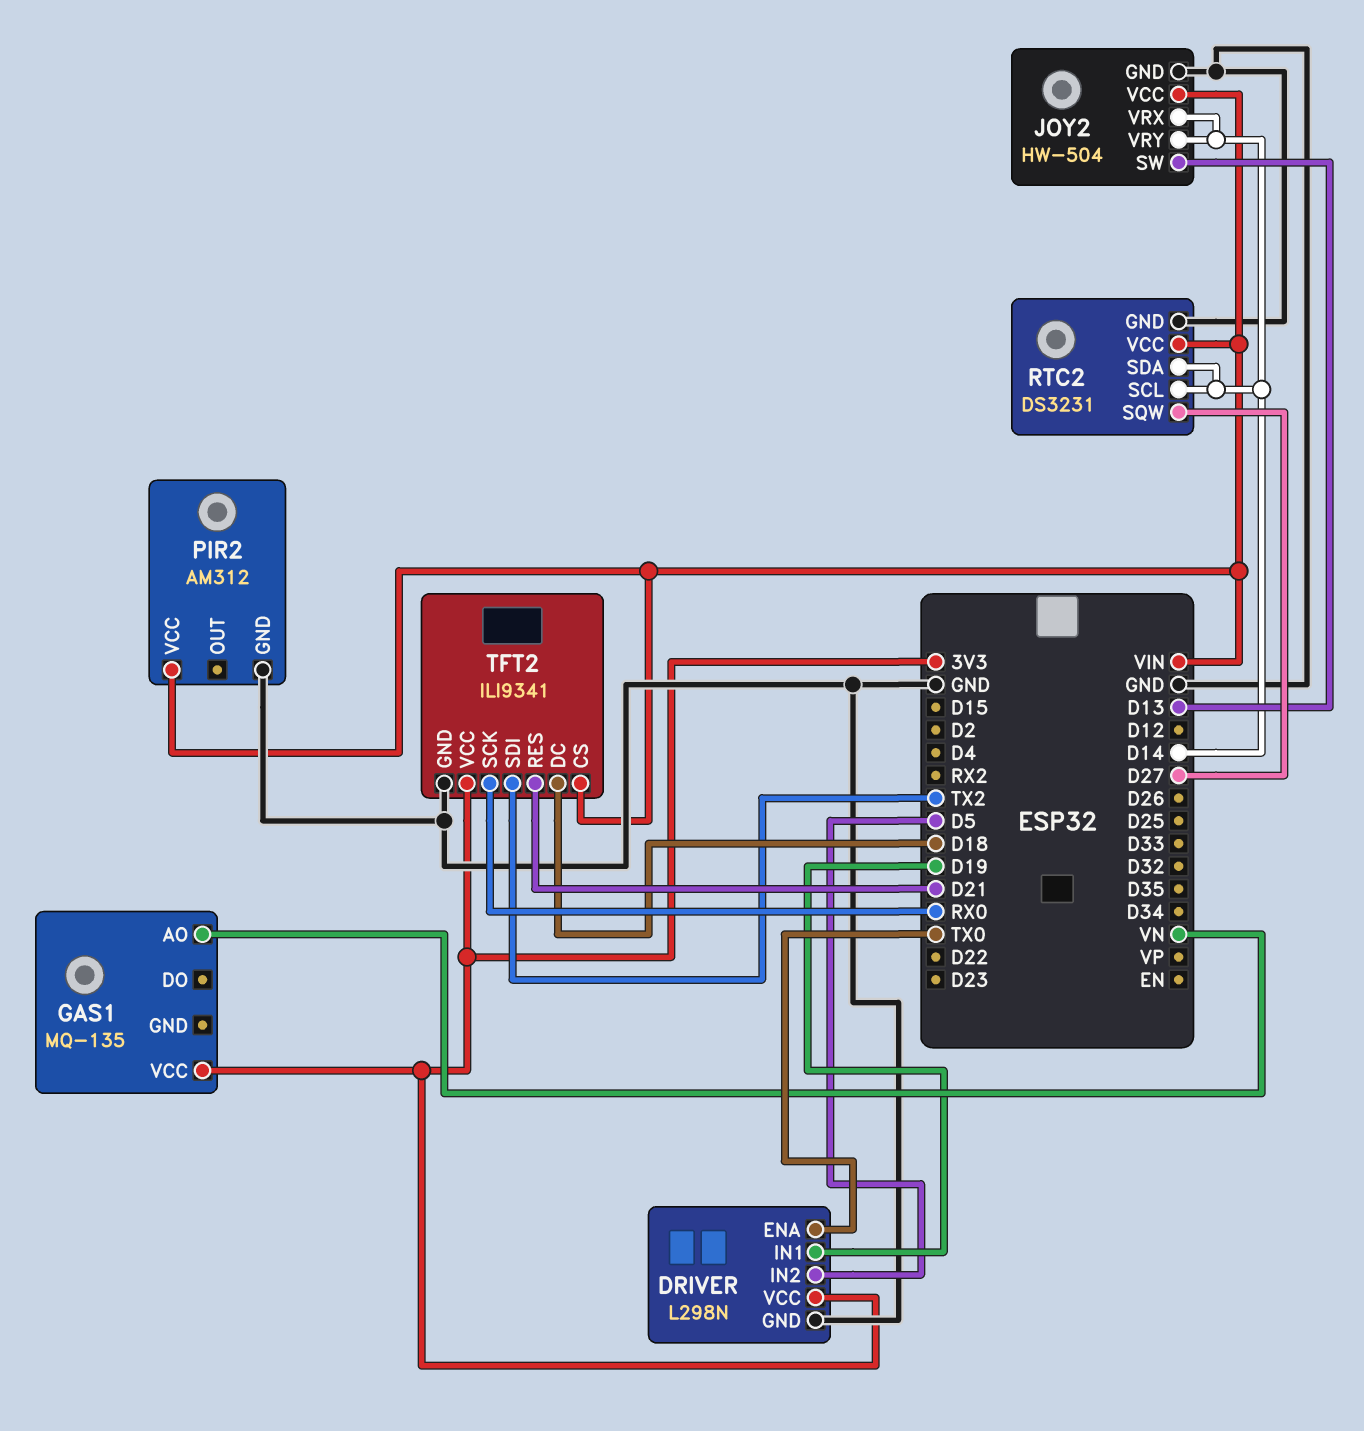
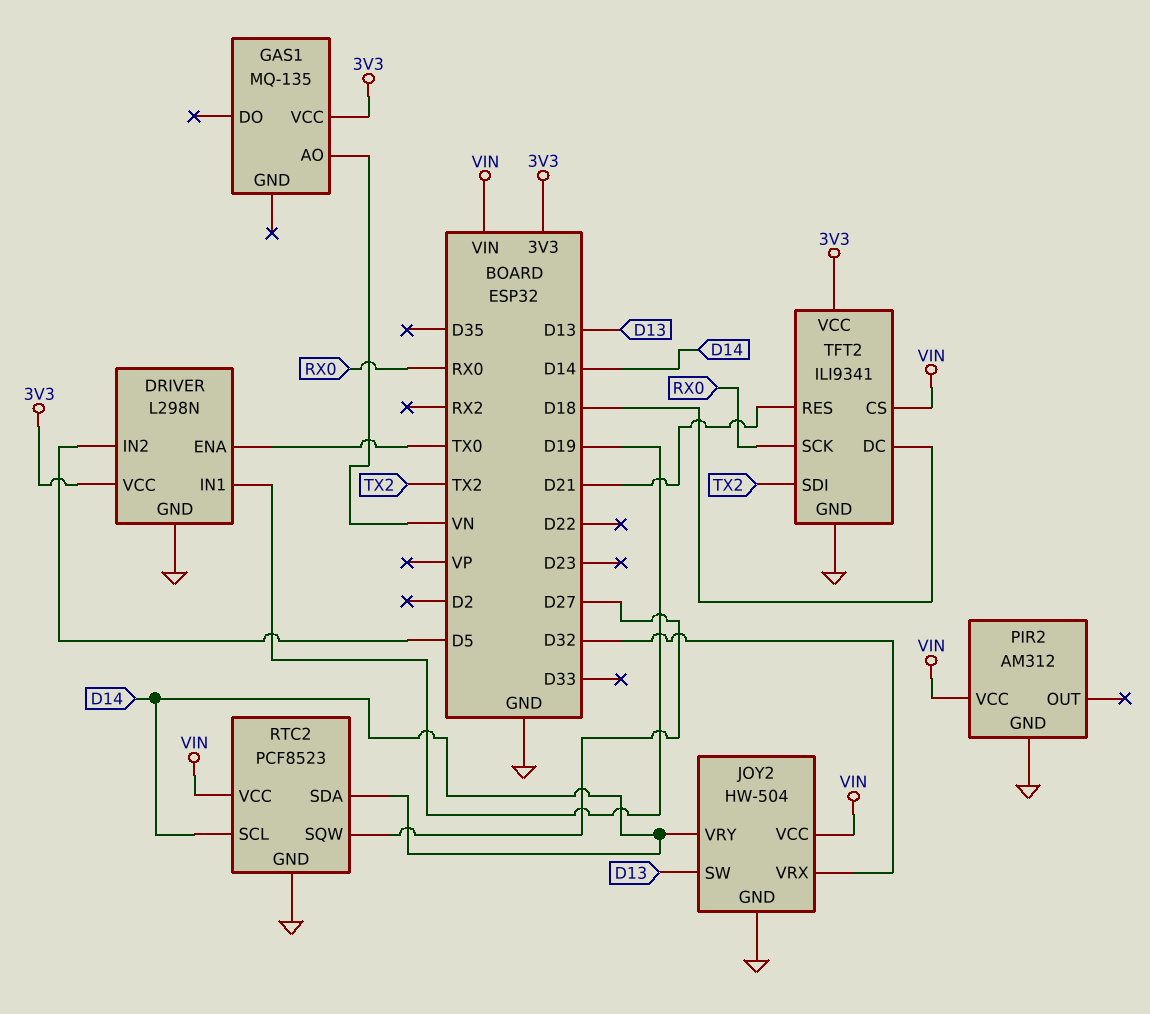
JOY2 pin VRX: D14 -> D32
RTC2: DS3231 -> PCF8523

